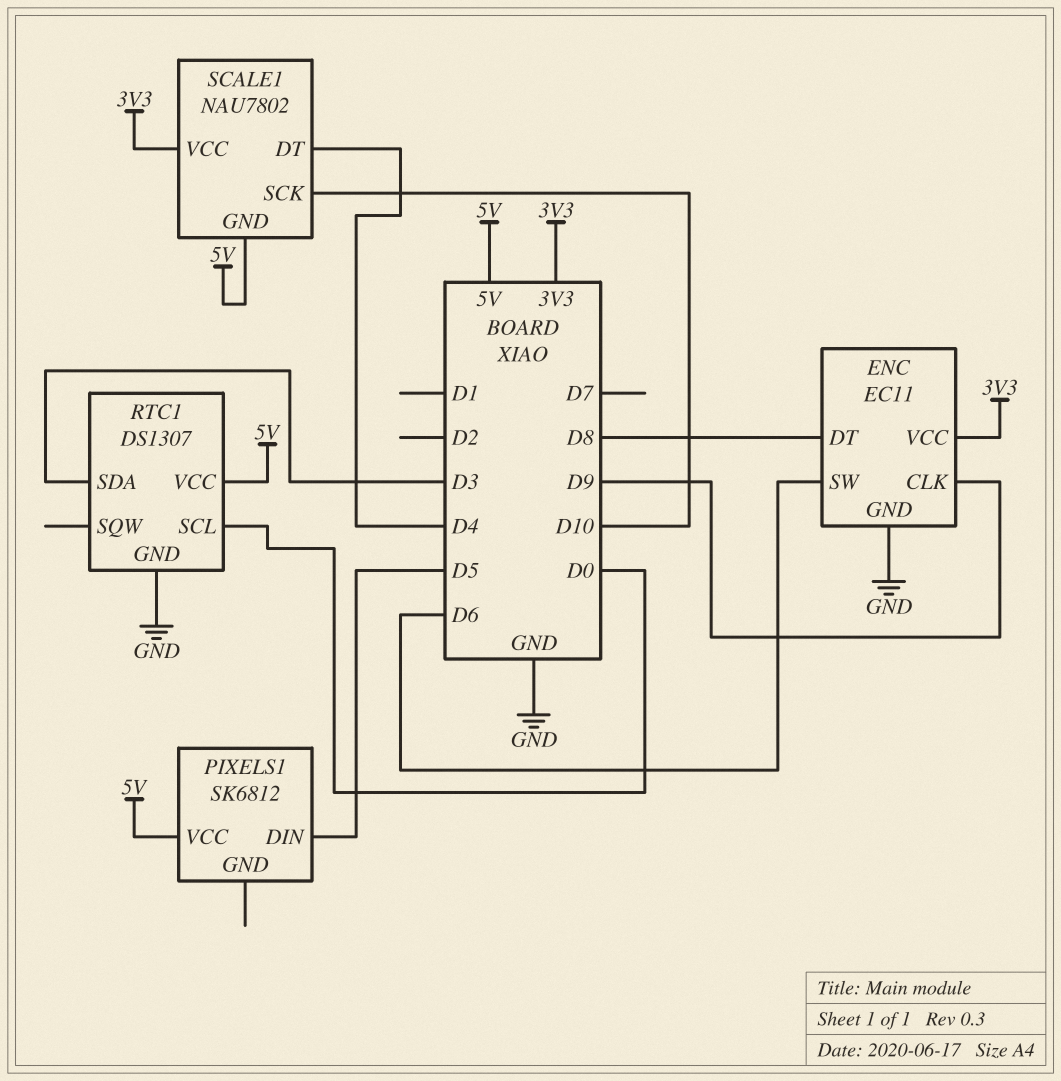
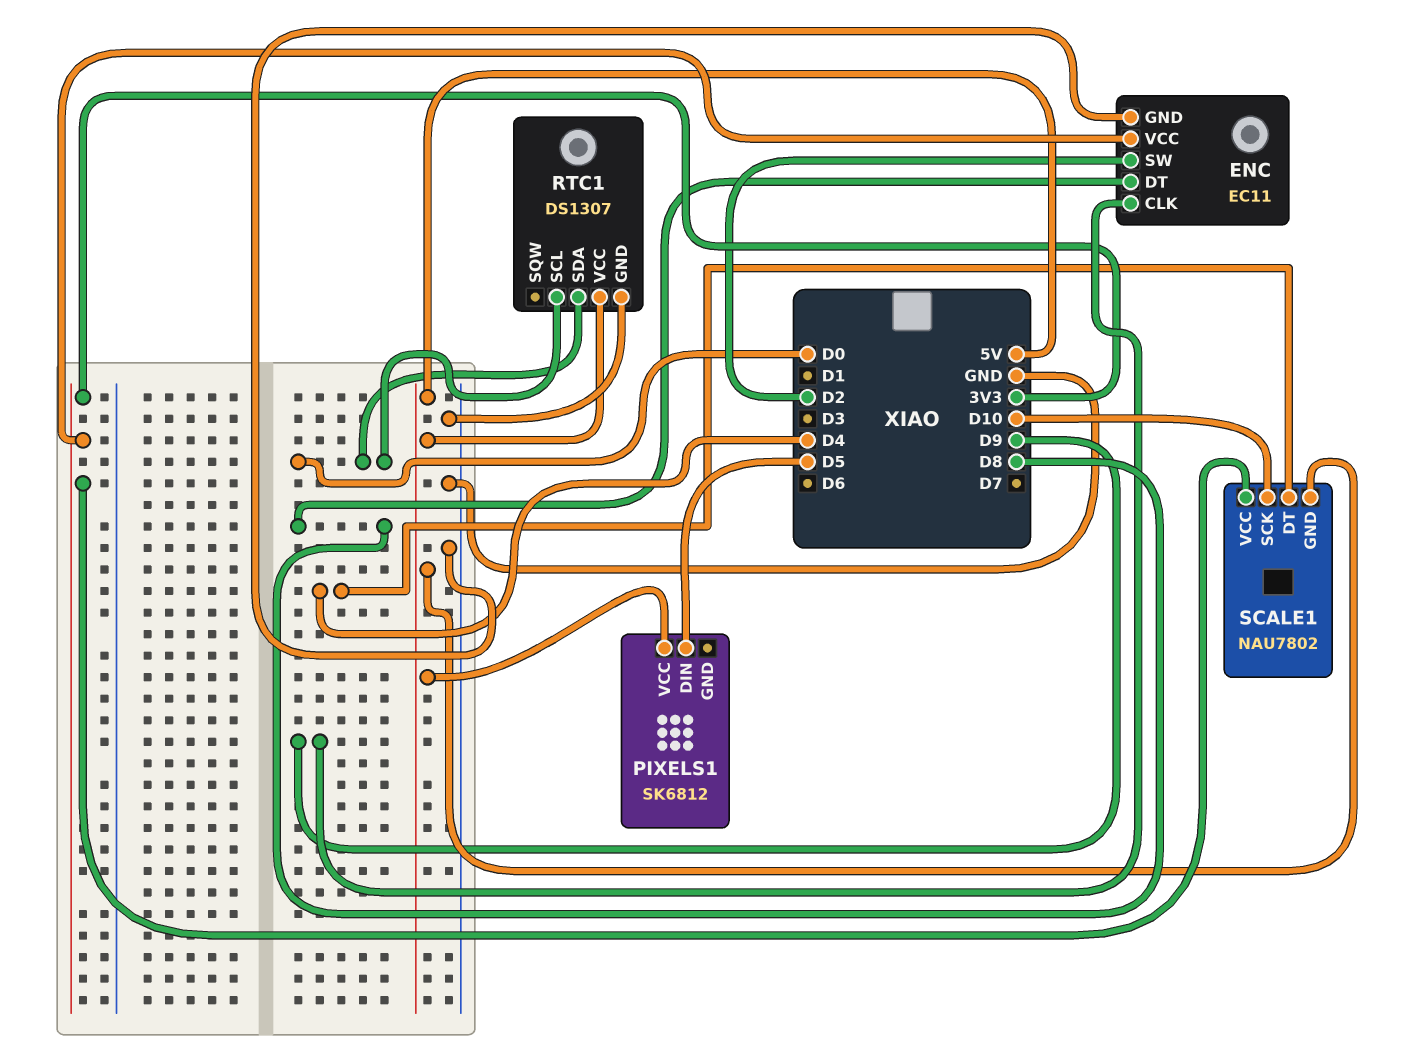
ENC pin SW: D6 -> D2
RTC1 pin SDA: D3 -> D0

